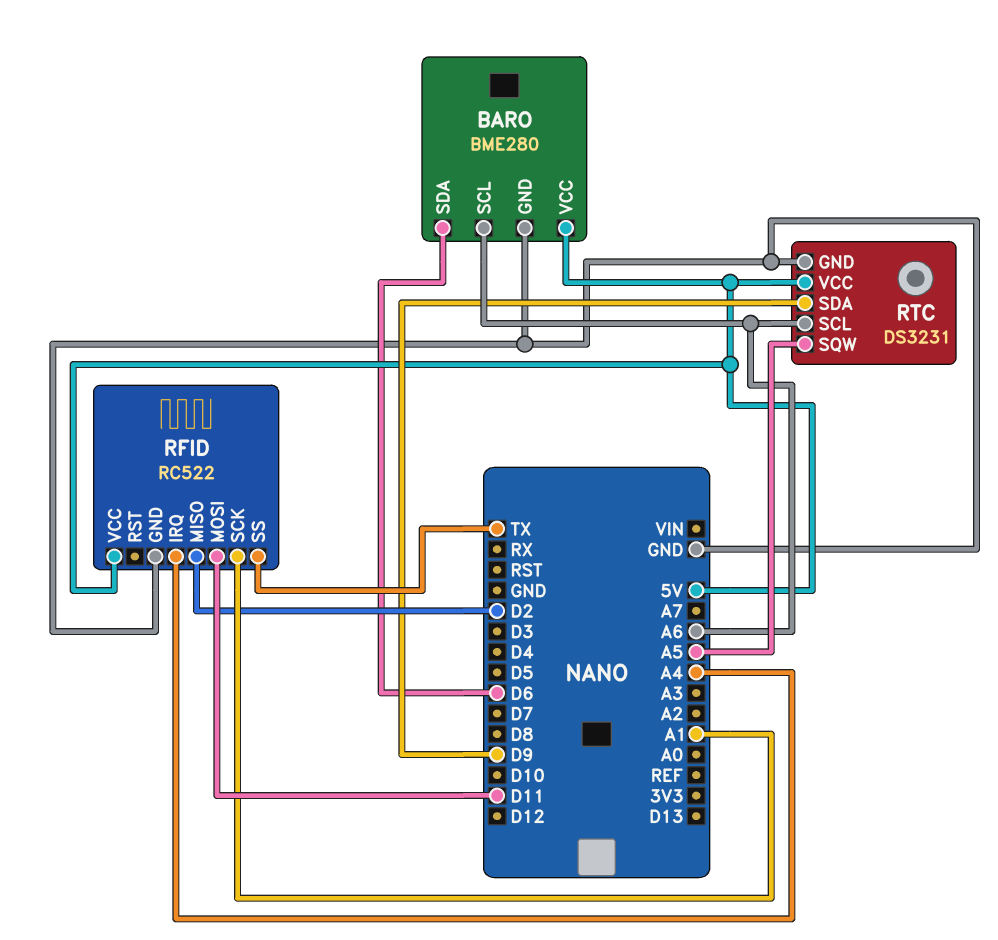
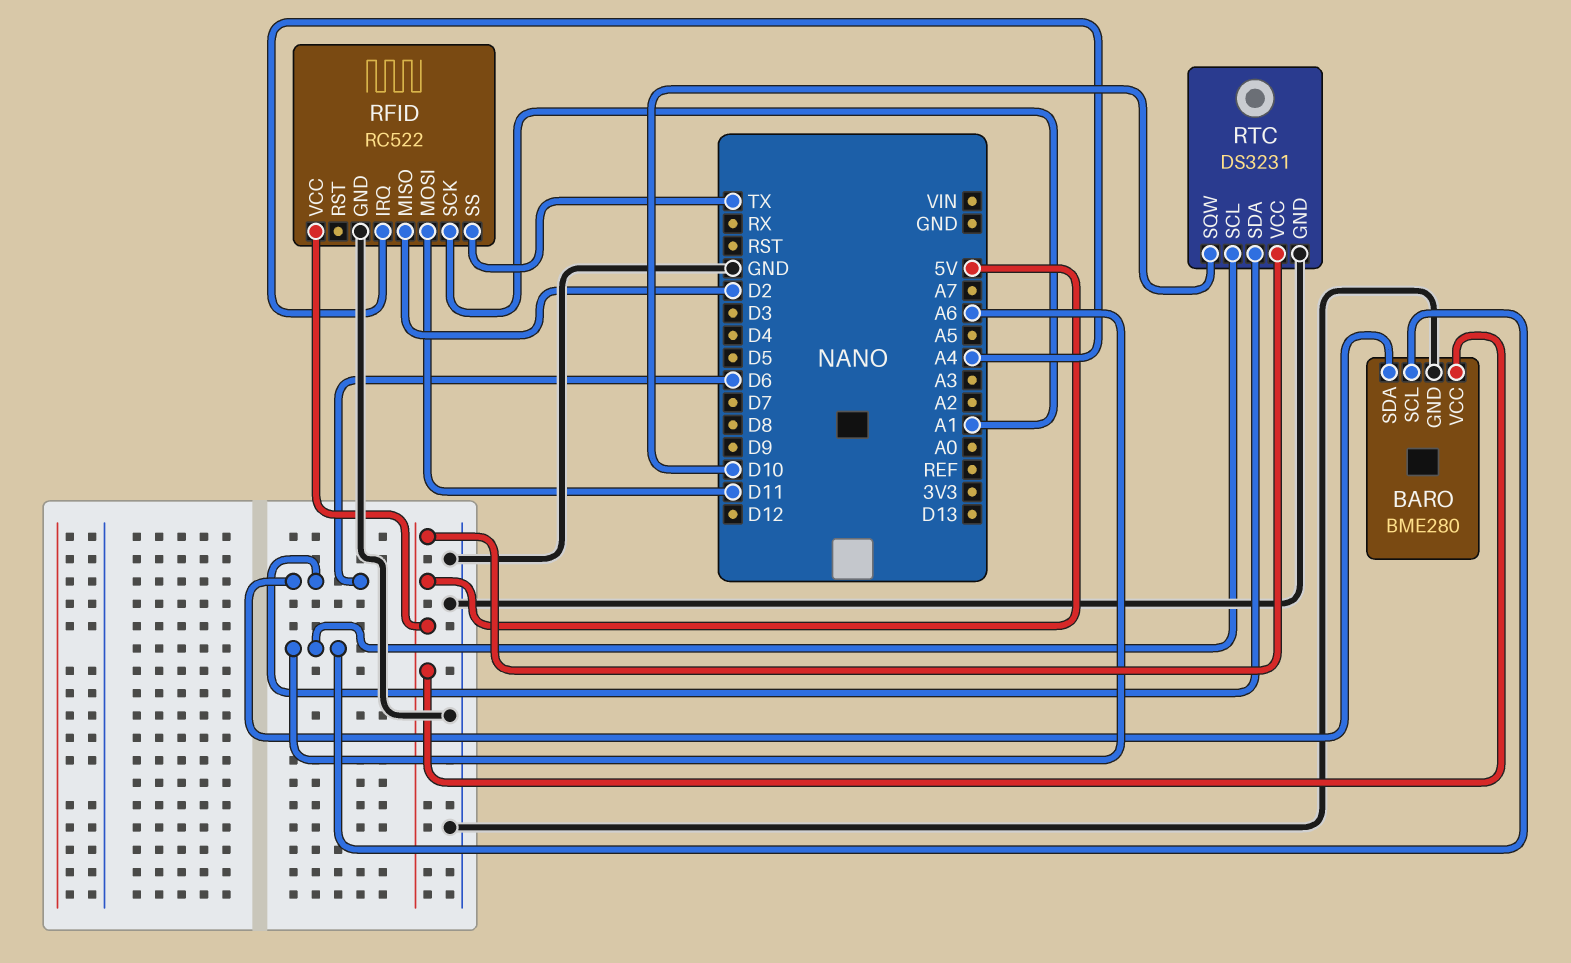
RTC pin SDA: D9 -> D6
RTC pin SQW: A5 -> D10

